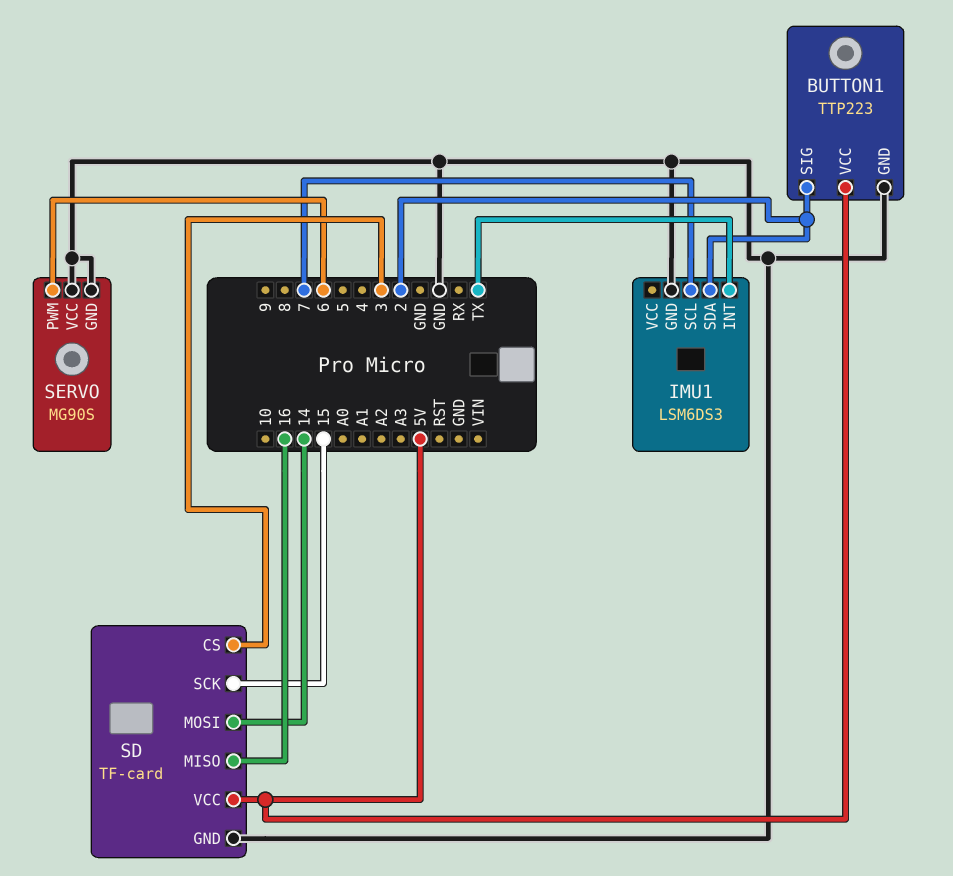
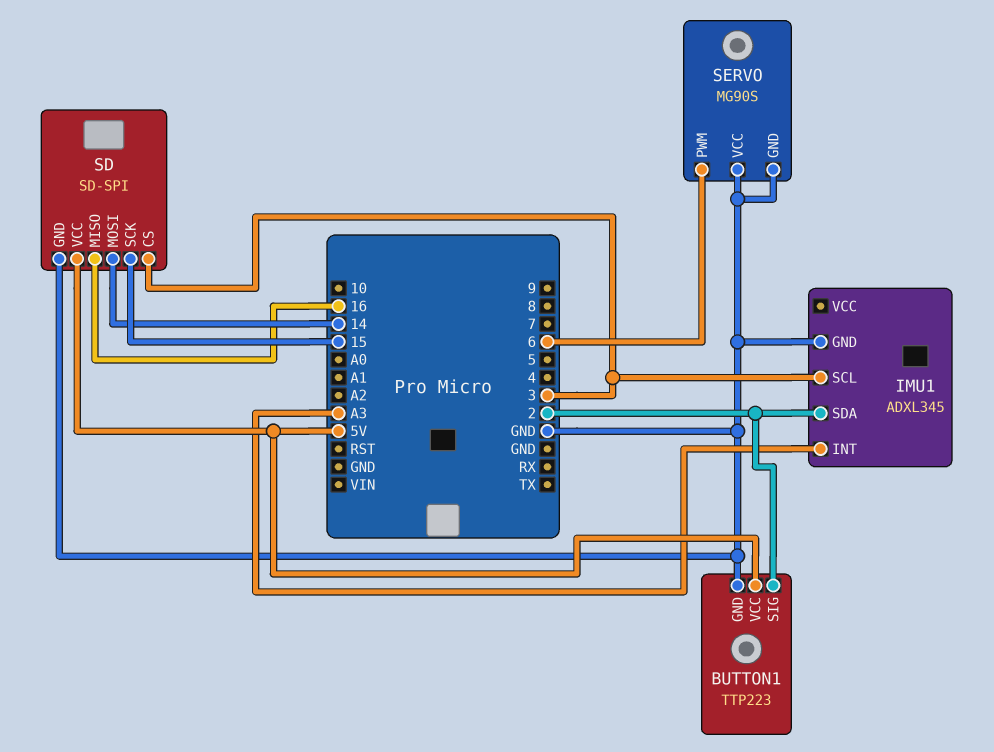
IMU1: LSM6DS3 -> ADXL345
IMU1 pin INT: TX -> A3
IMU1 pin SCL: 7 -> 3
SD: TF-card -> SD-SPI

